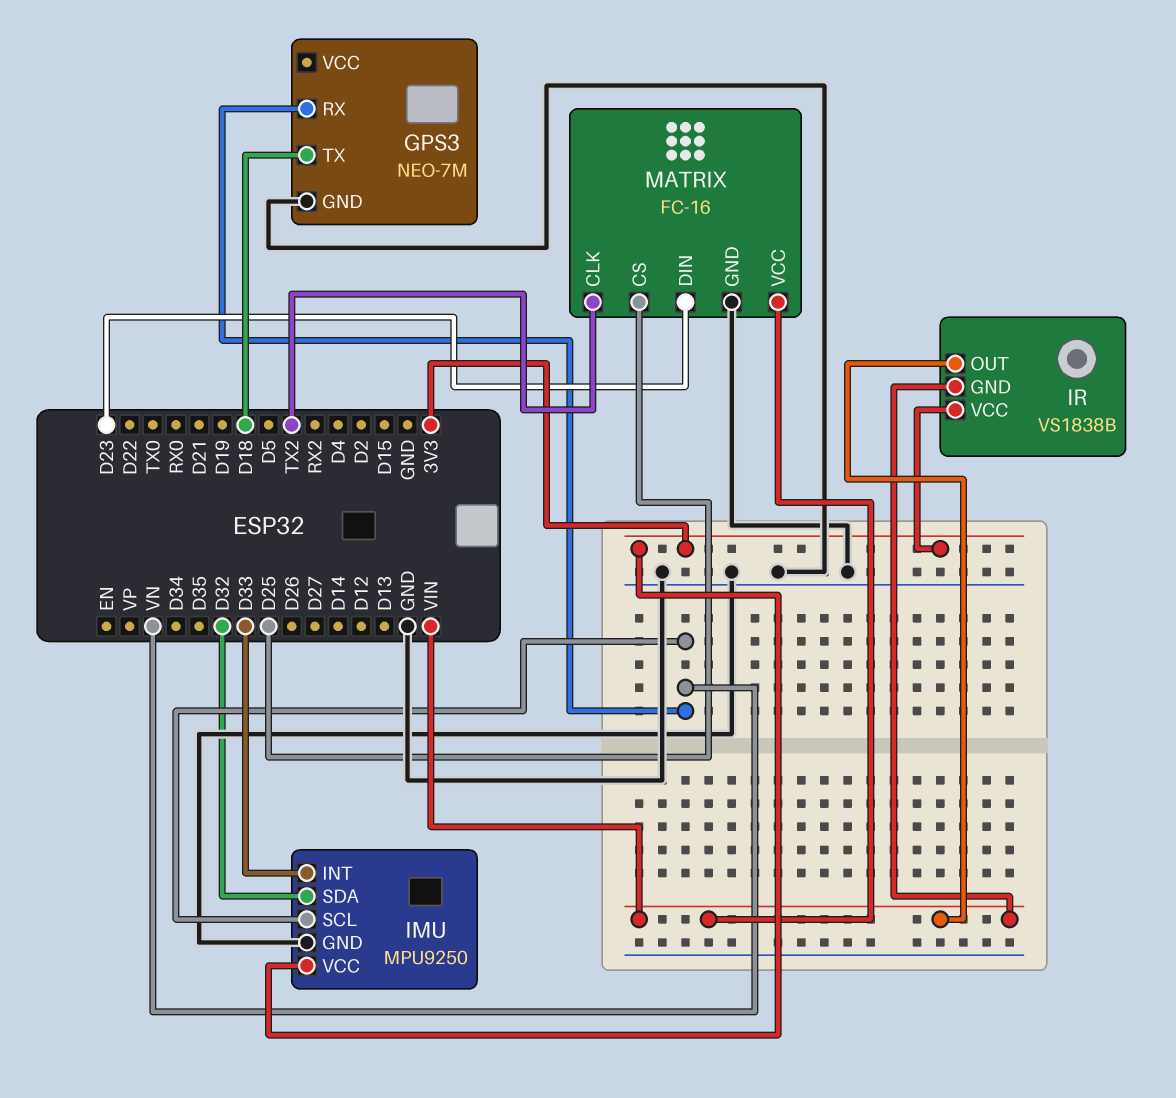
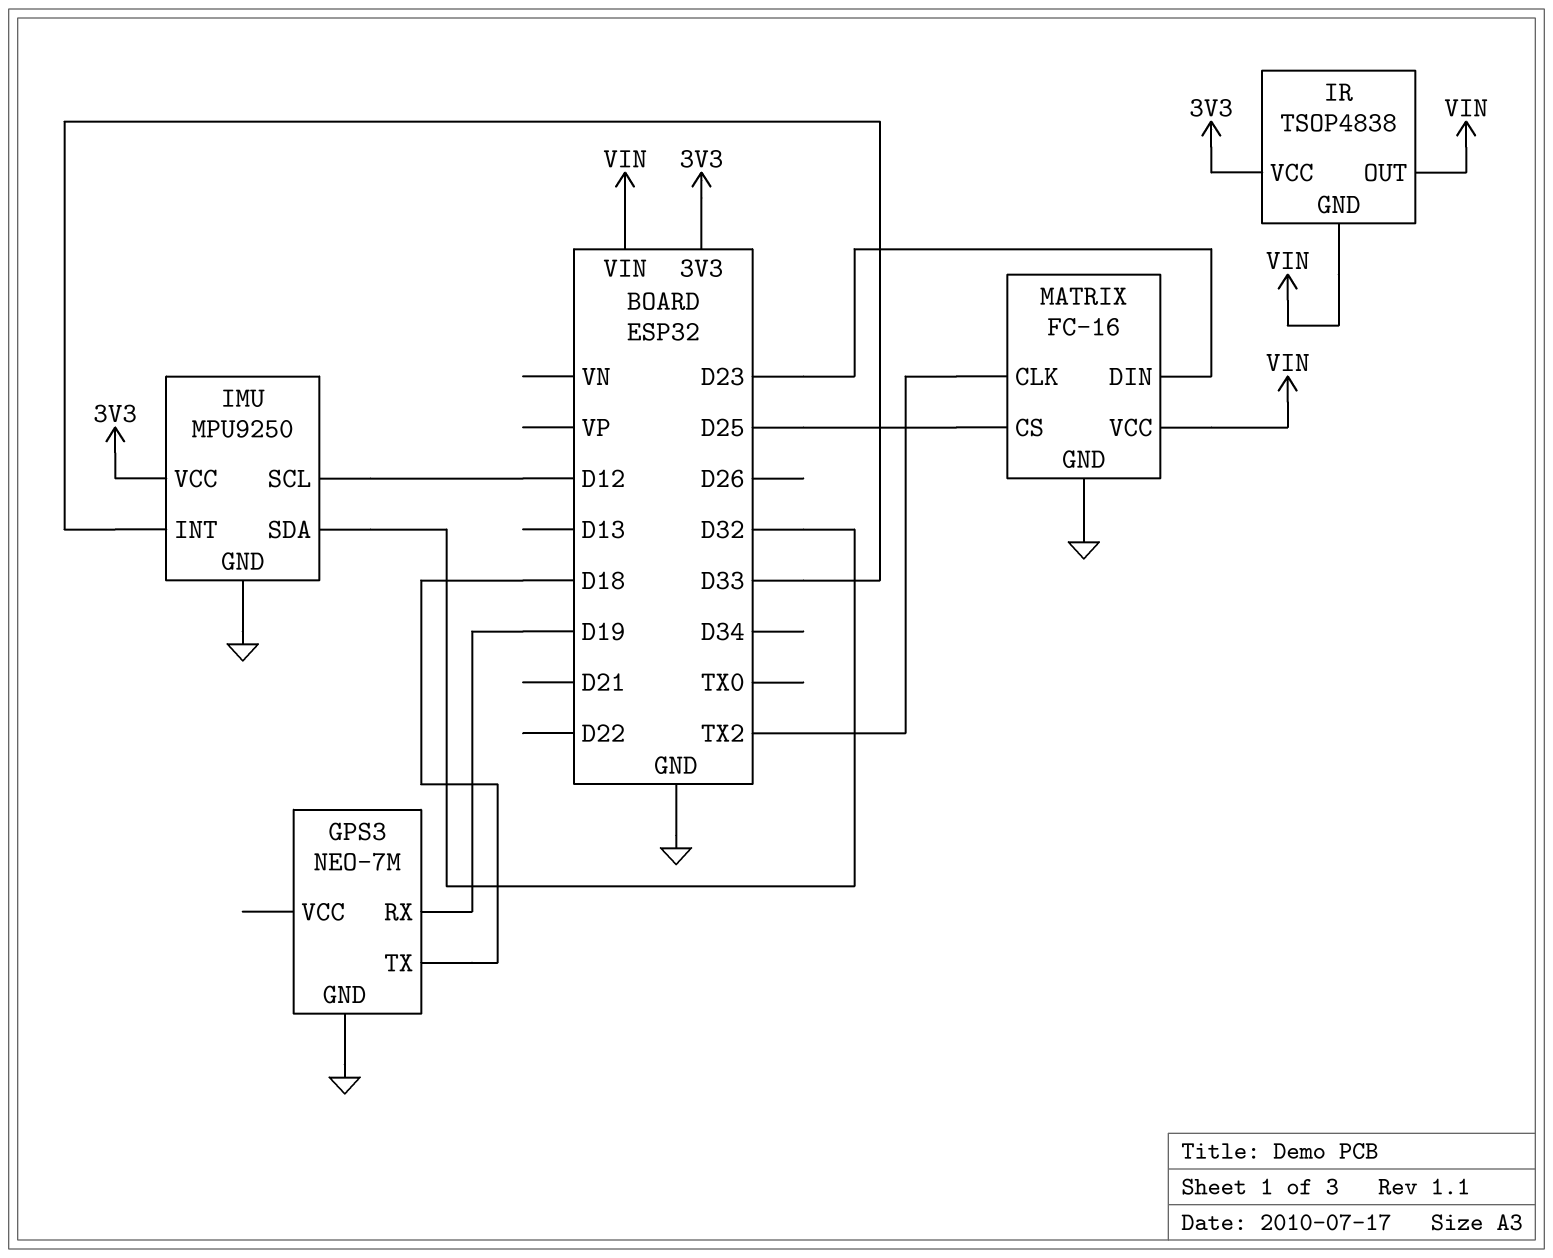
GPS3 pin RX: VN -> D19
IMU pin SCL: VN -> D12
IR: VS1838B -> TSOP4838

